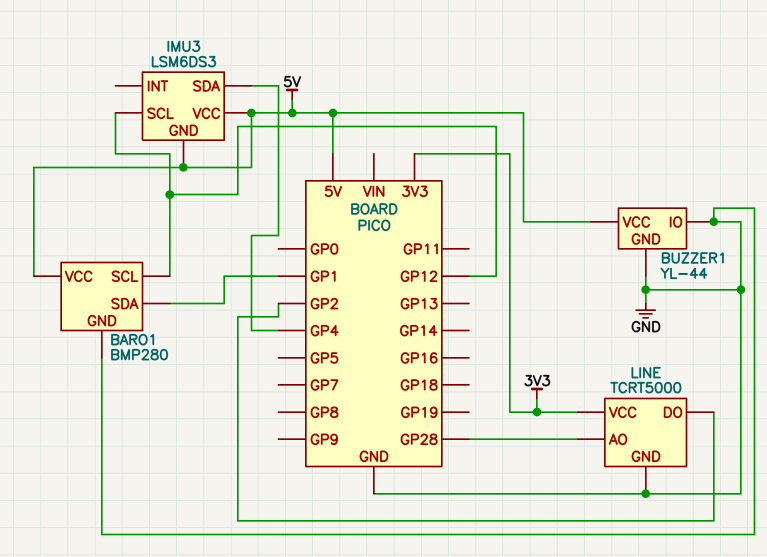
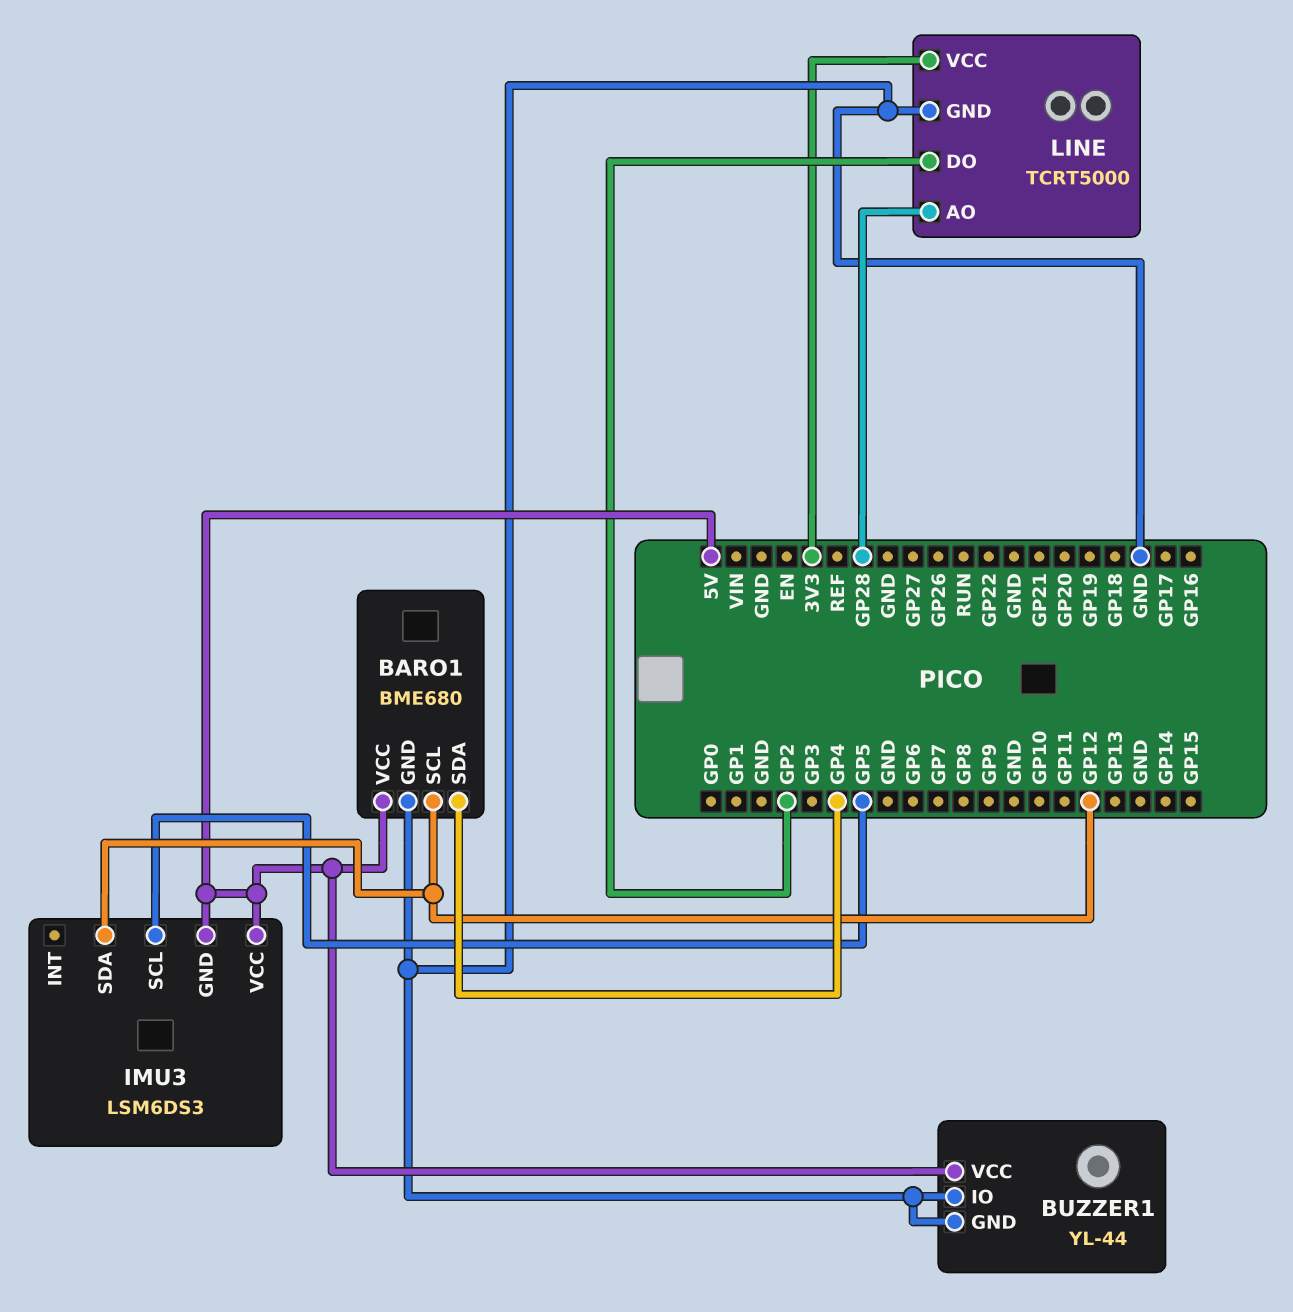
BARO1: BMP280 -> BME680
BARO1 pin SDA: GP1 -> GP4
IMU3 pin SCL: GP12 -> GP5
IMU3 pin SDA: GP4 -> GP12

